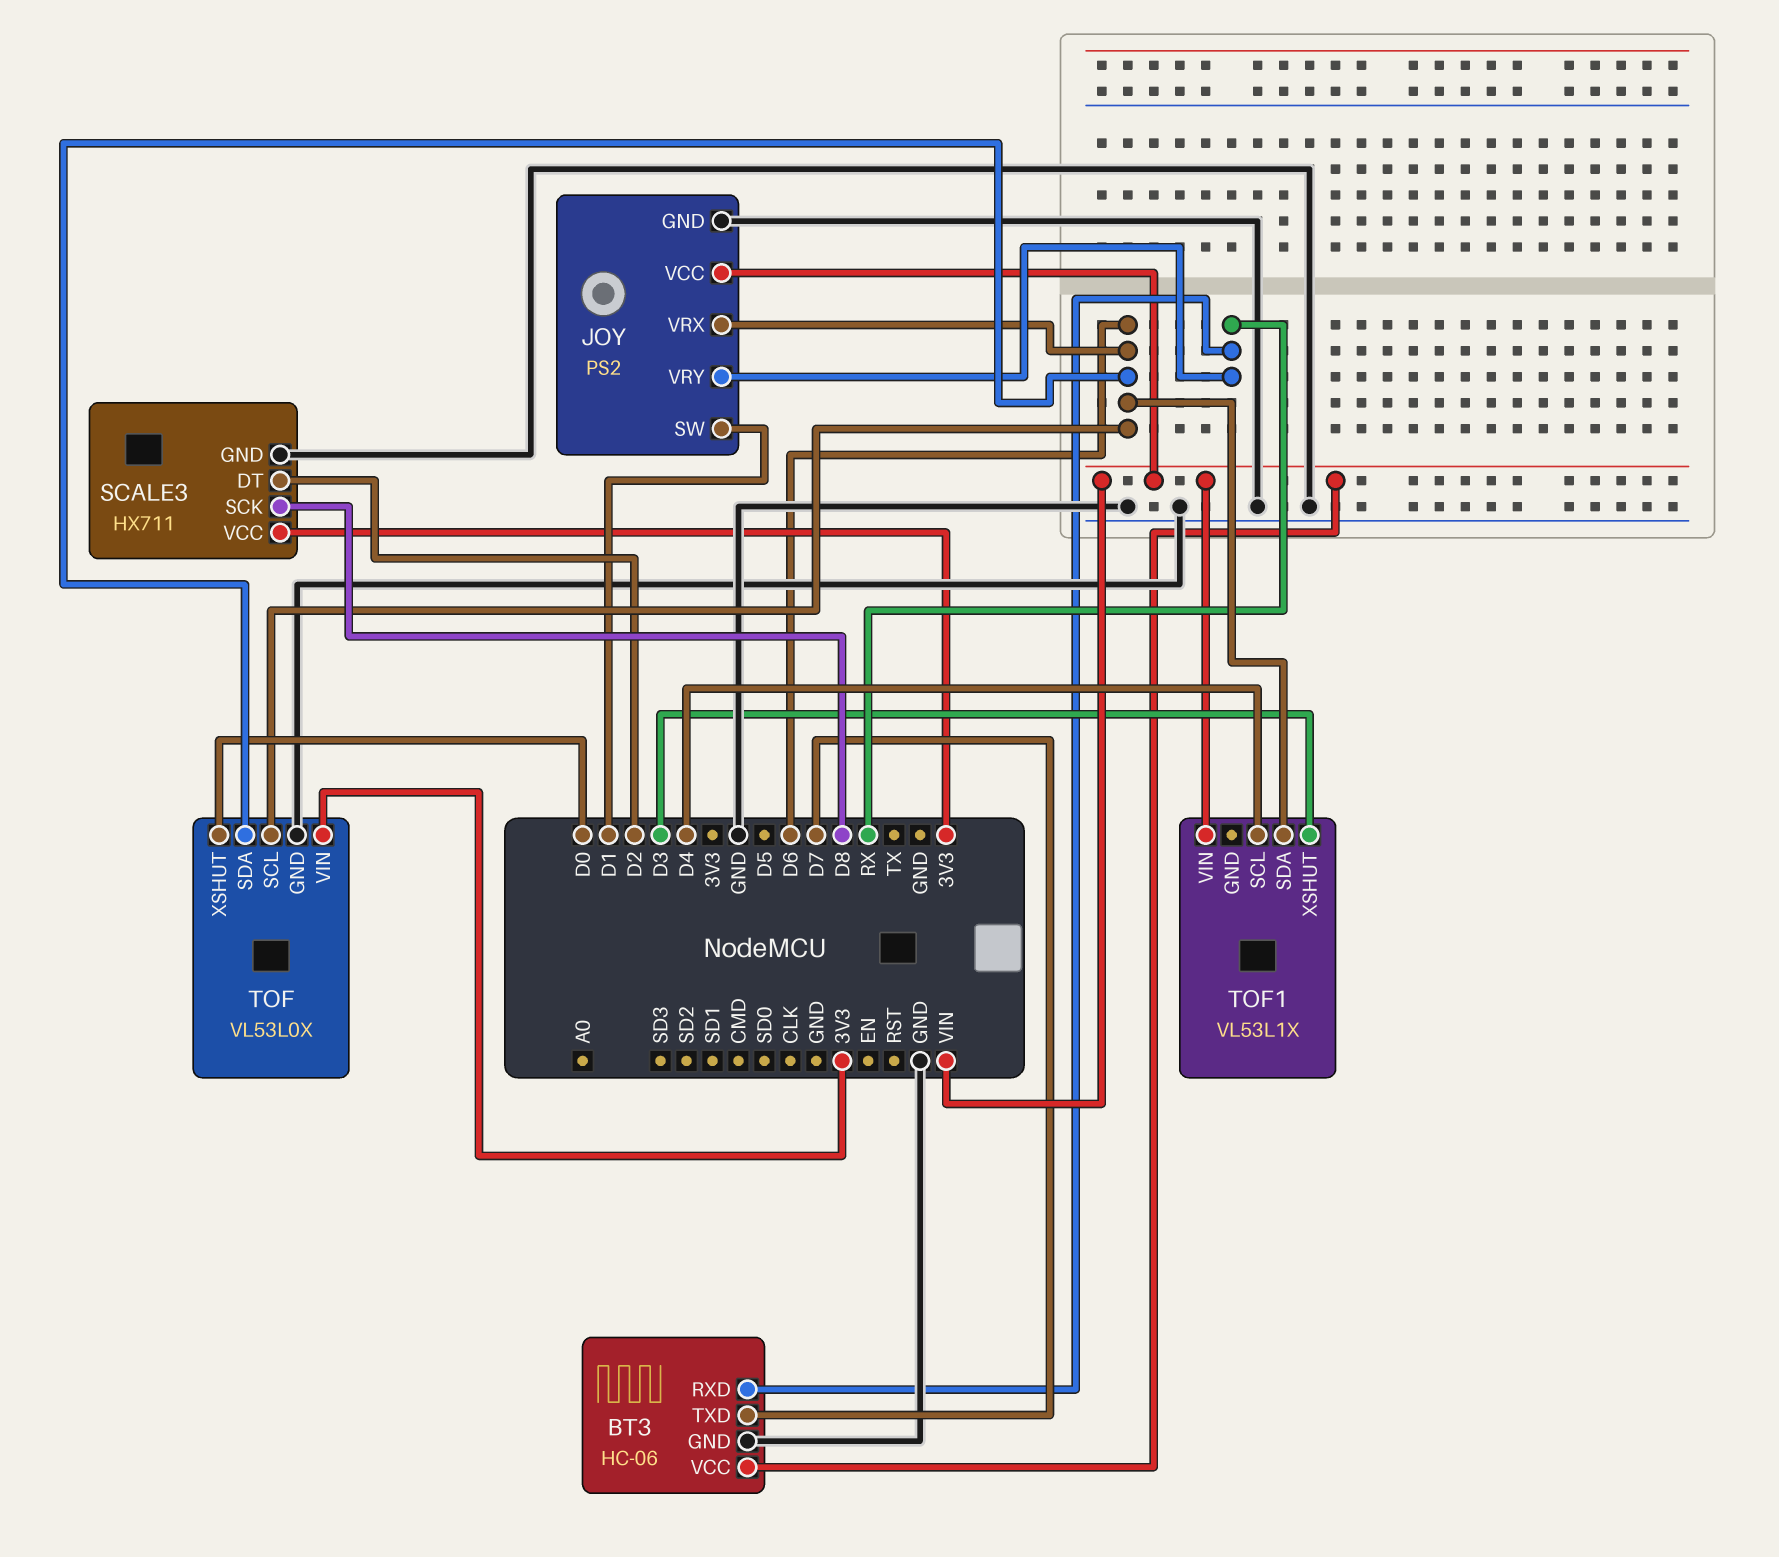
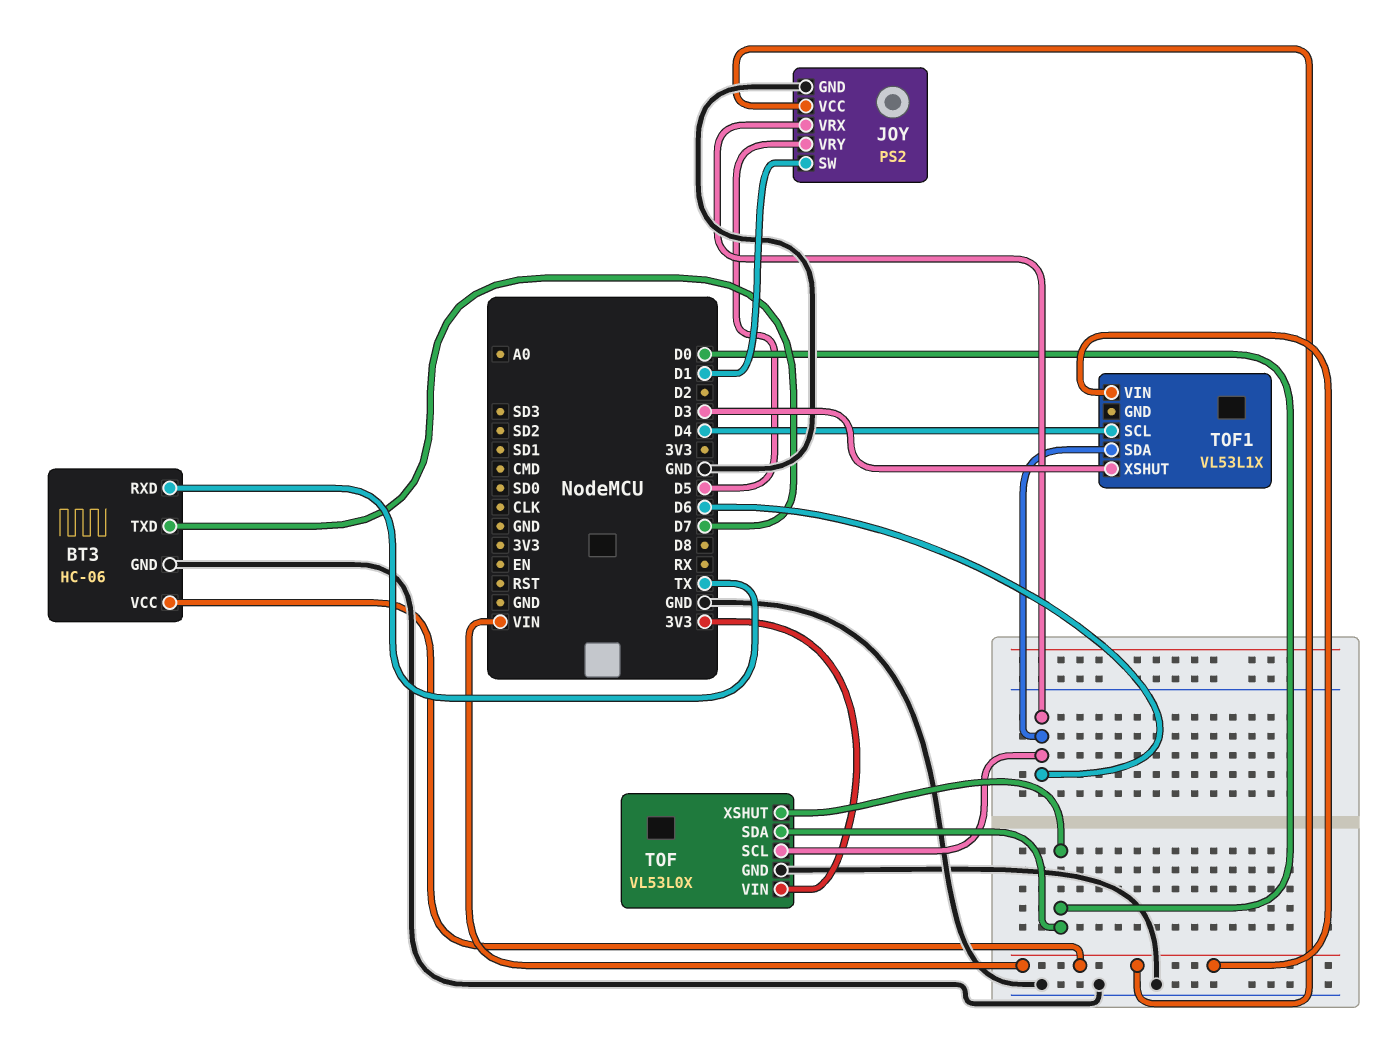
BT3 pin RXD: RX -> TX
JOY pin VRY: RX -> D5
SCALE3: HX711 -> none
SCALE3 pin DT: D2 -> none
SCALE3 pin GND: GND -> none
SCALE3 pin SCK: D8 -> none
SCALE3 pin VCC: 3V3 -> none
TOF pin SDA: D6 -> D0

